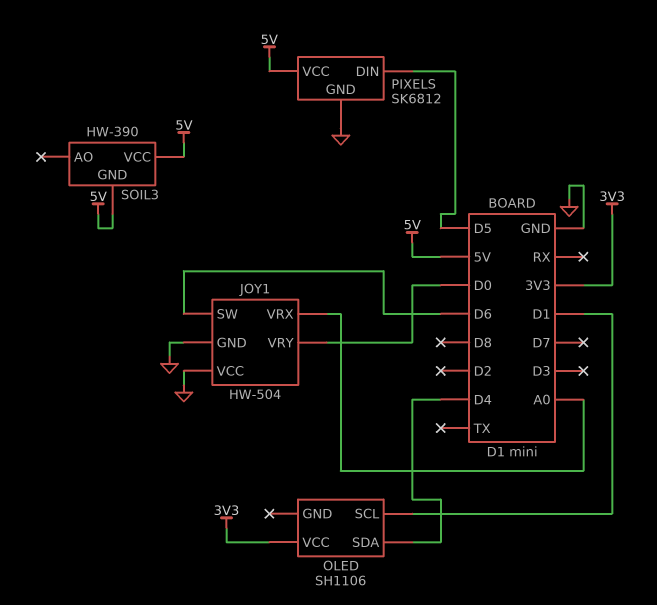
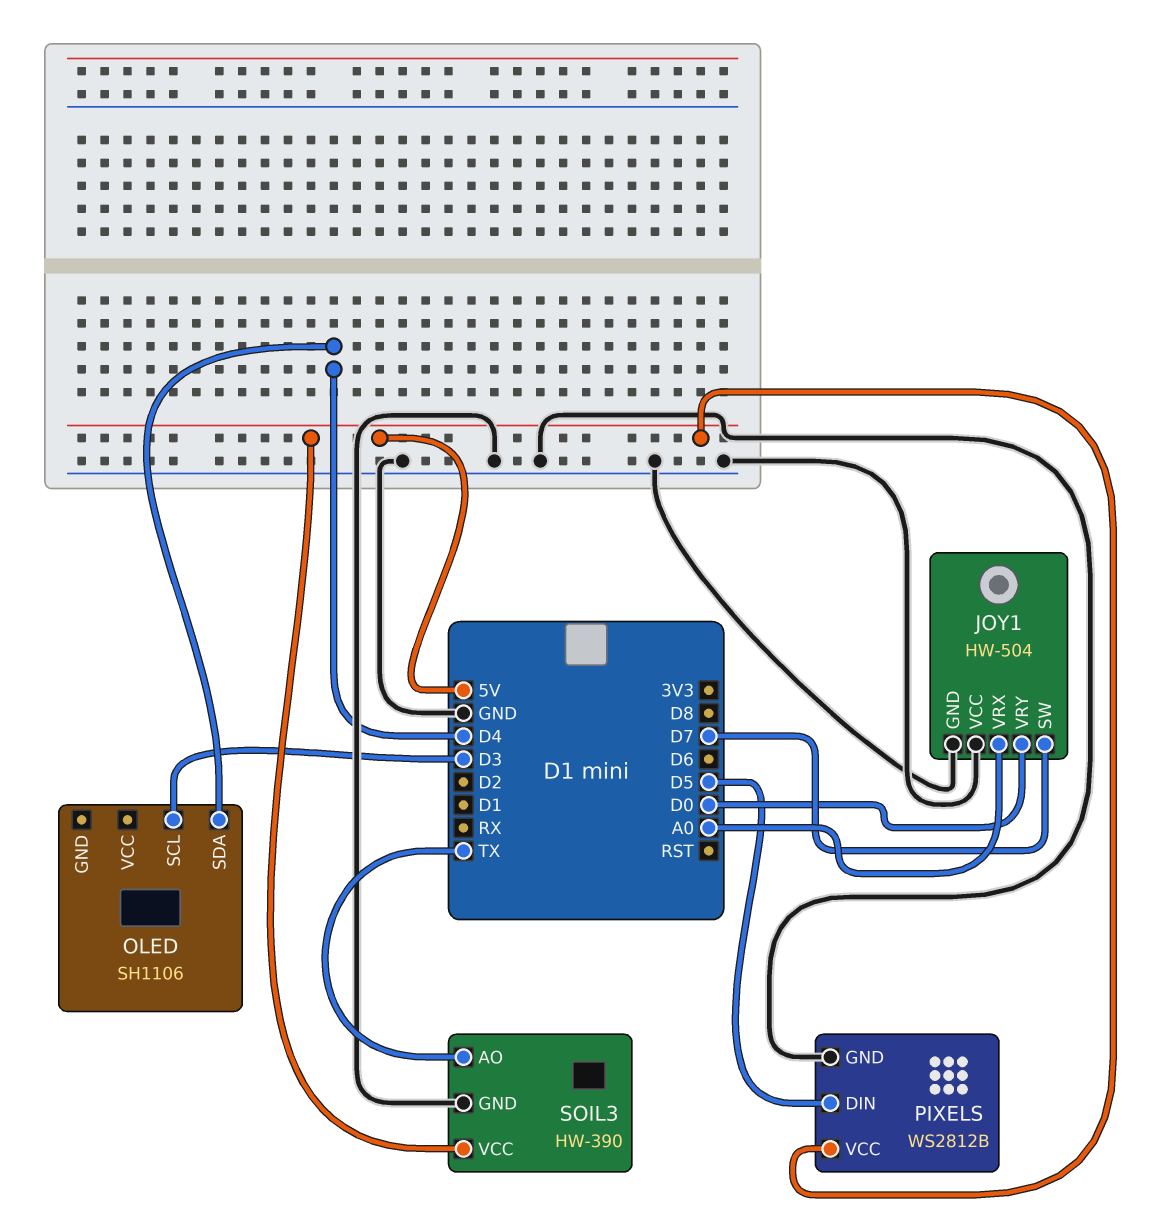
JOY1 pin SW: D6 -> D7
OLED pin SCL: D1 -> D3
OLED pin VCC: 3V3 -> none
PIXELS: SK6812 -> WS2812B
SOIL3 pin AO: none -> TX
SOIL3 pin GND: 5V -> GND

